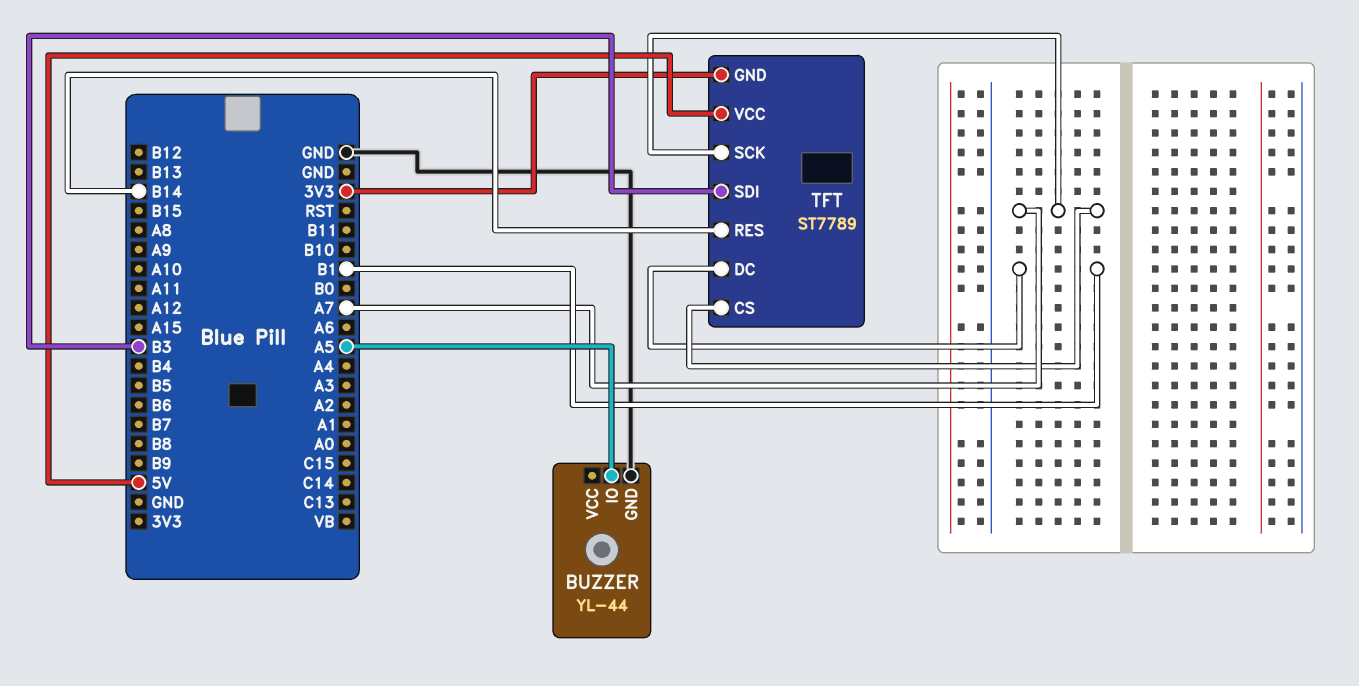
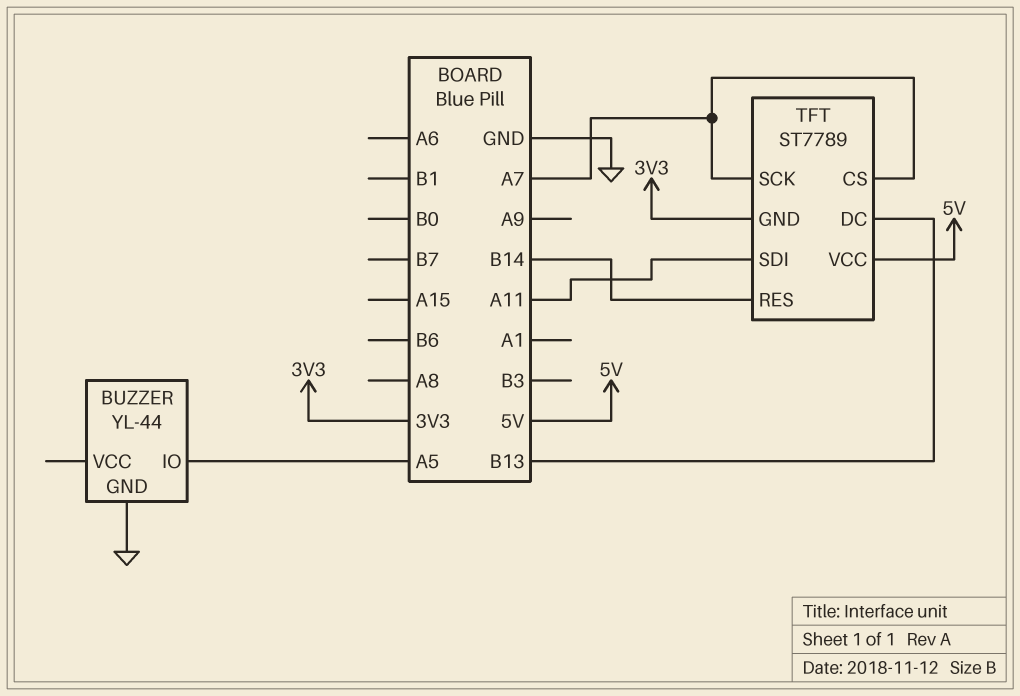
TFT pin DC: B1 -> B13
TFT pin SDI: B3 -> A11

